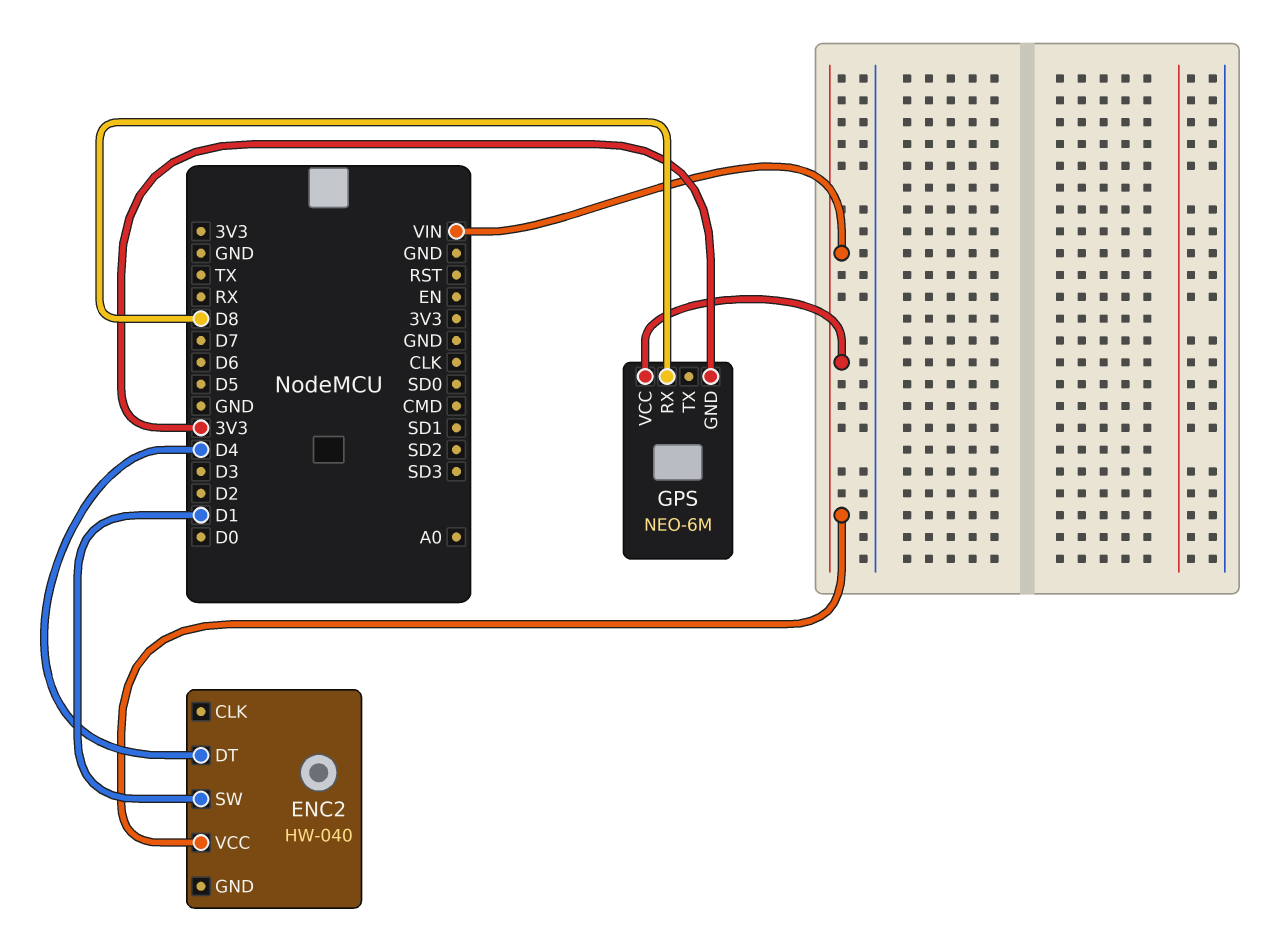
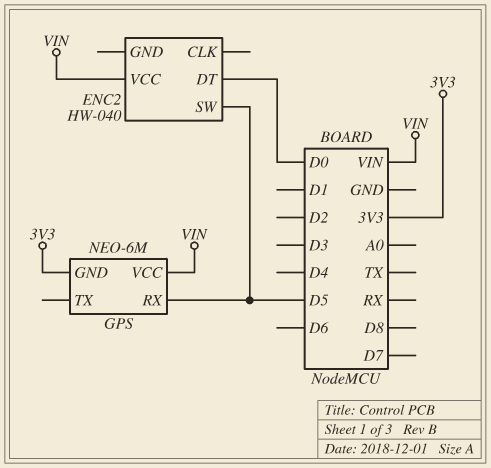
ENC2 pin DT: D4 -> D0
ENC2 pin SW: D1 -> D5
GPS pin RX: D8 -> D5

